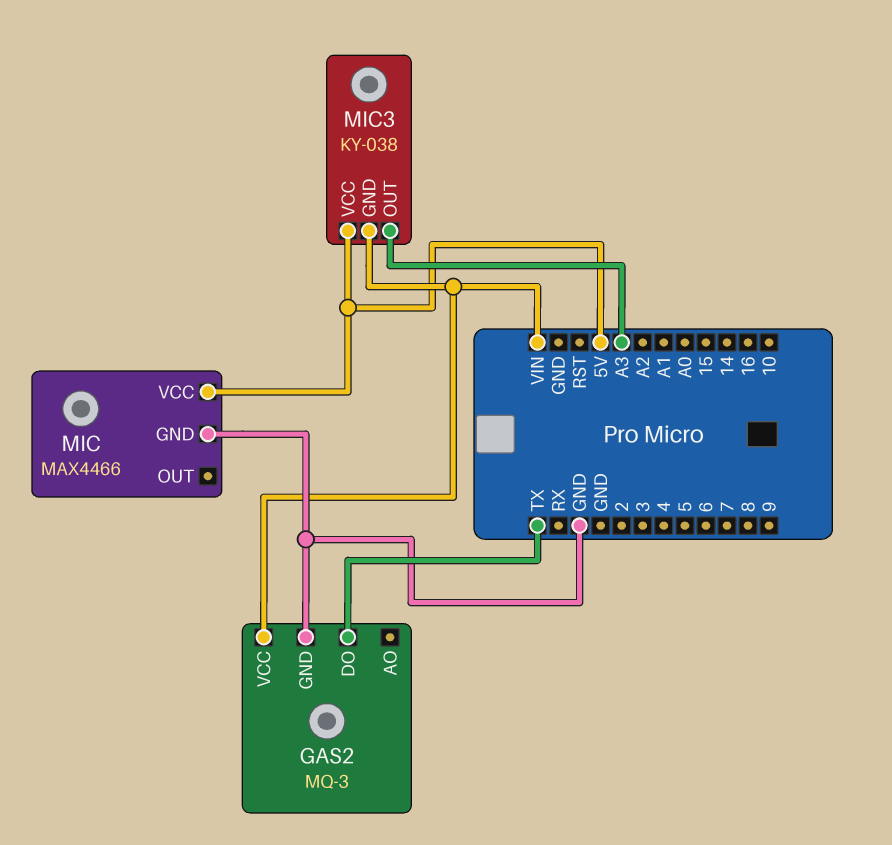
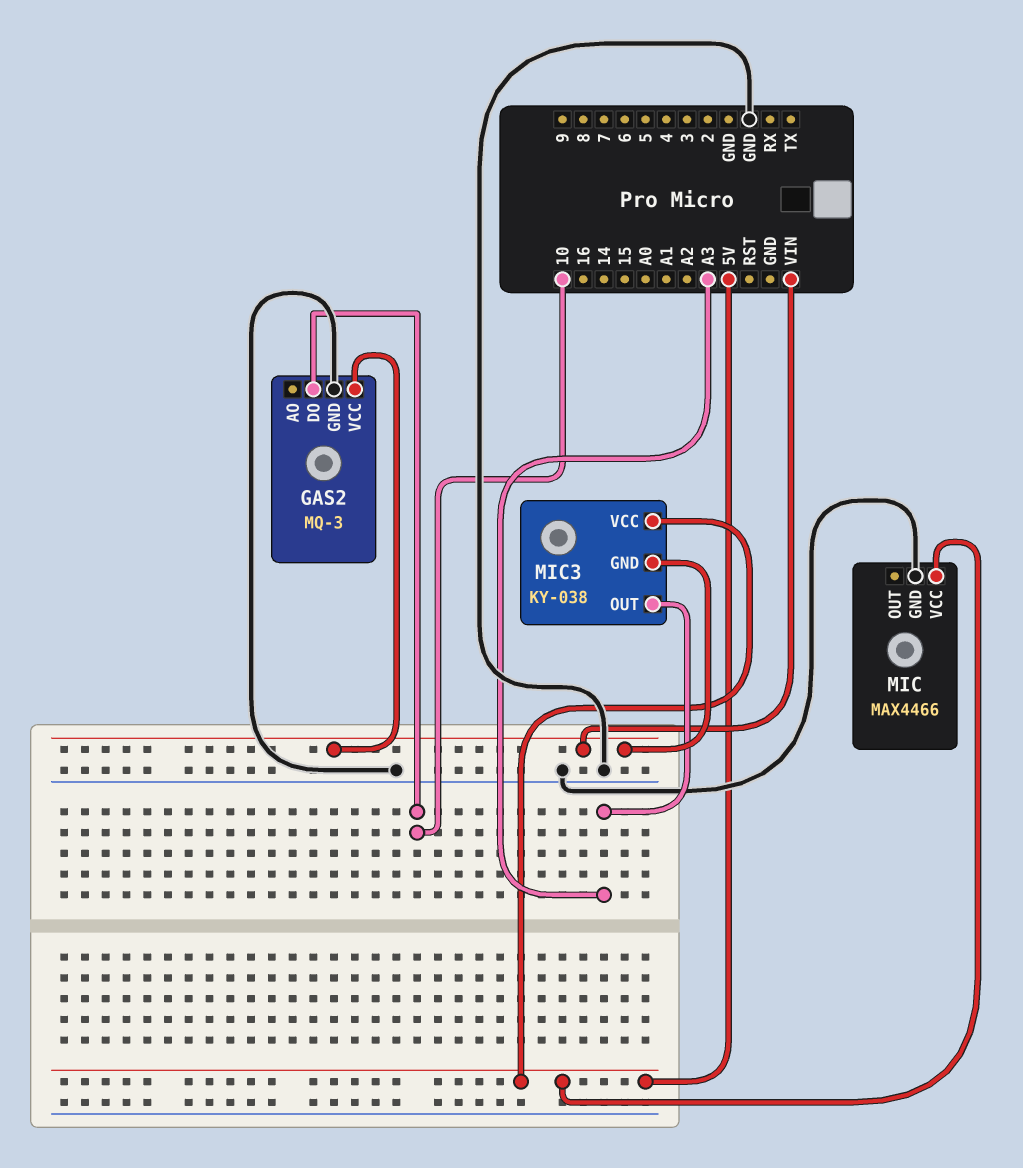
GAS2 pin DO: TX -> 10

